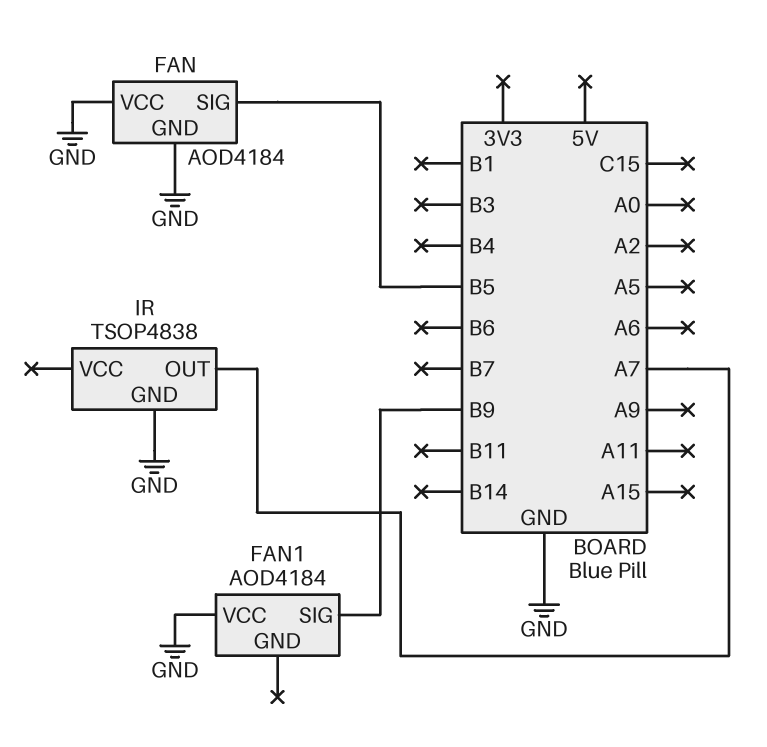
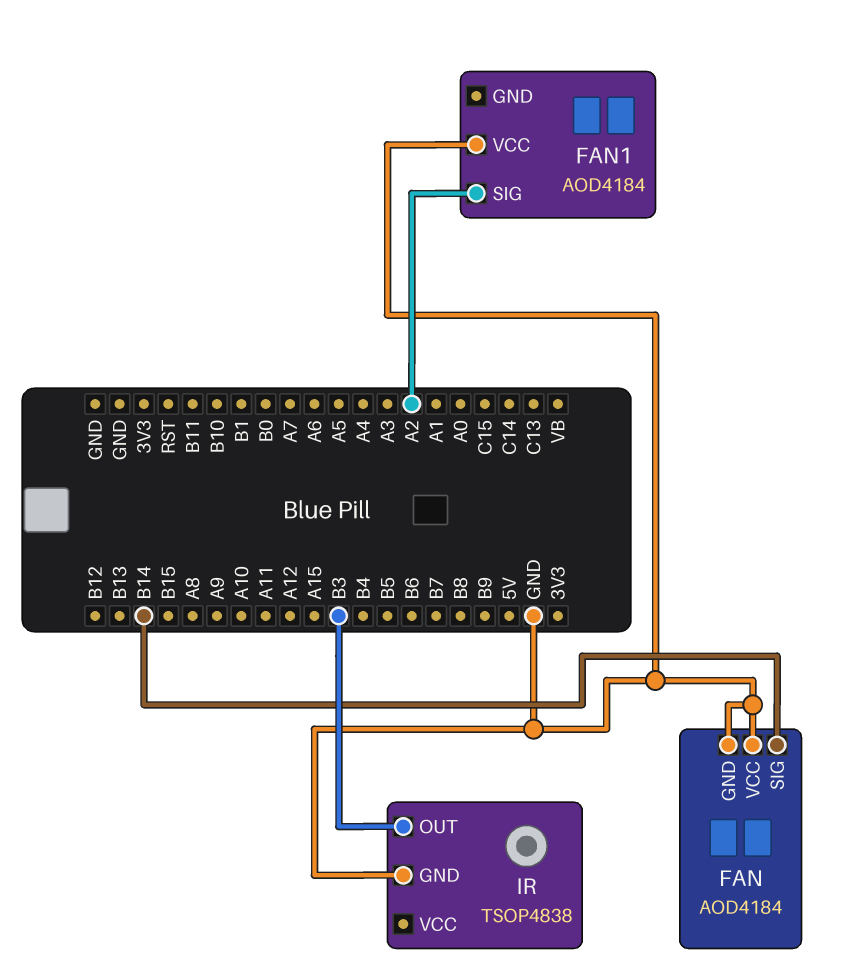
FAN pin SIG: B5 -> B14
FAN1 pin SIG: B9 -> A2
IR pin OUT: A7 -> B3

